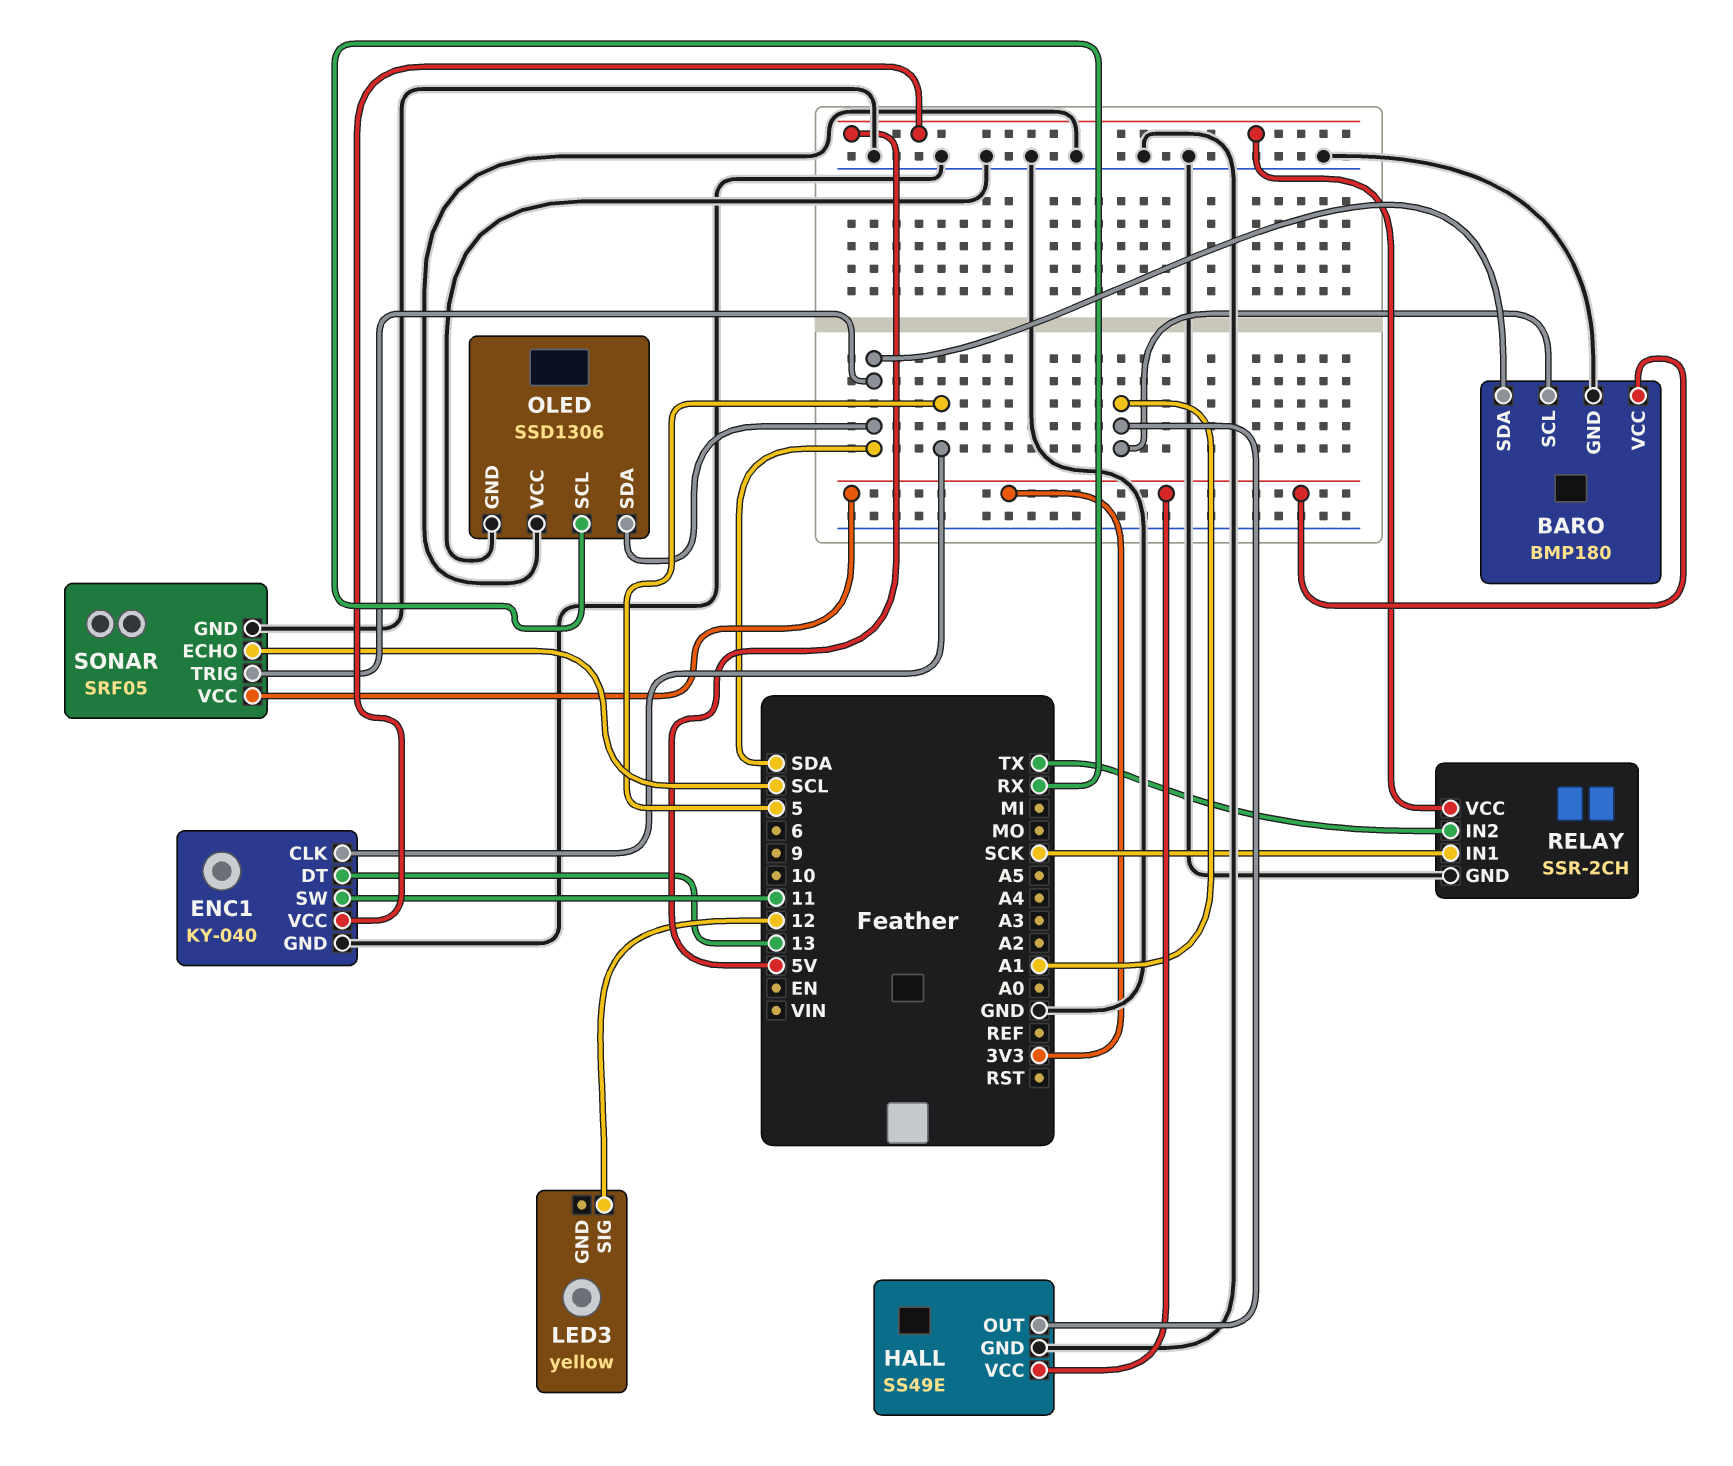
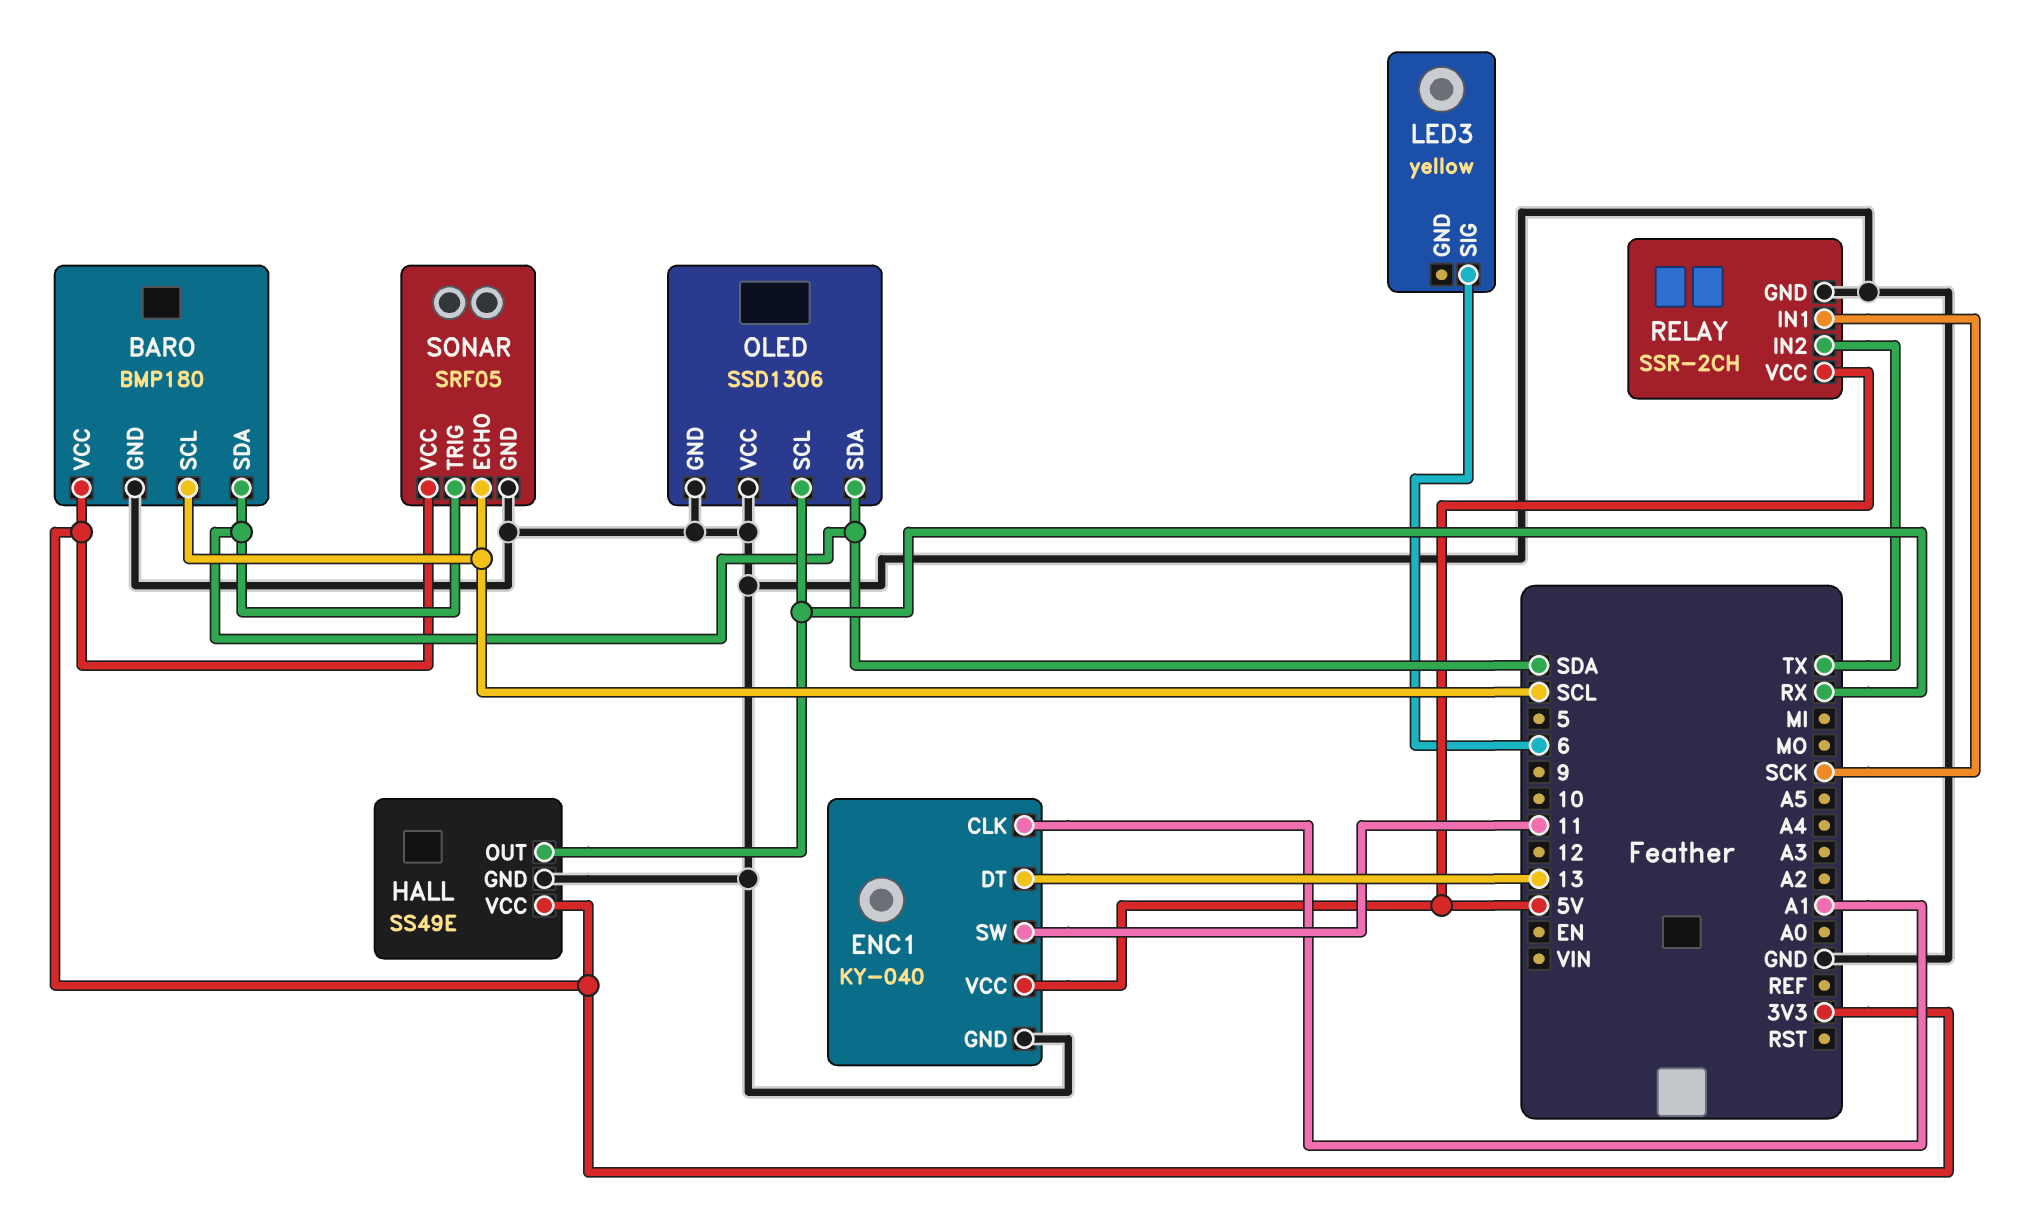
BARO pin SCL: A1 -> SCL
ENC1 pin CLK: 5 -> A1
HALL pin OUT: A1 -> RX
LED3 pin SIG: 12 -> 6

